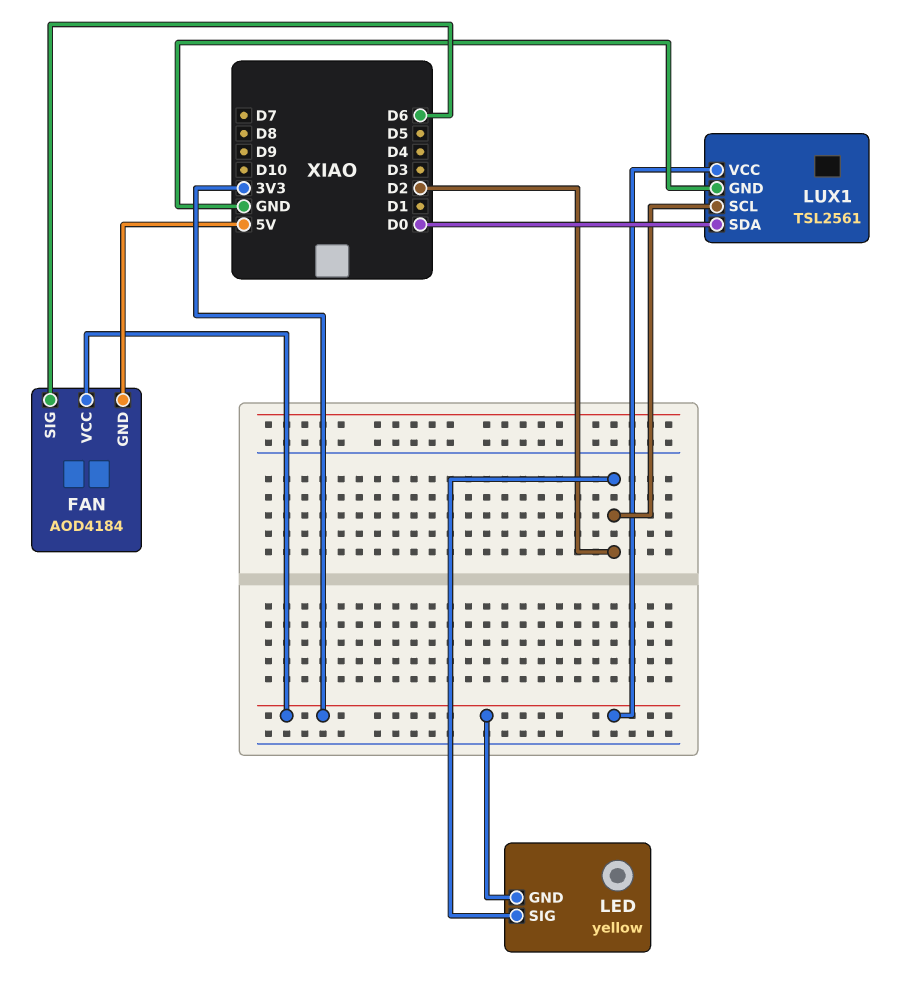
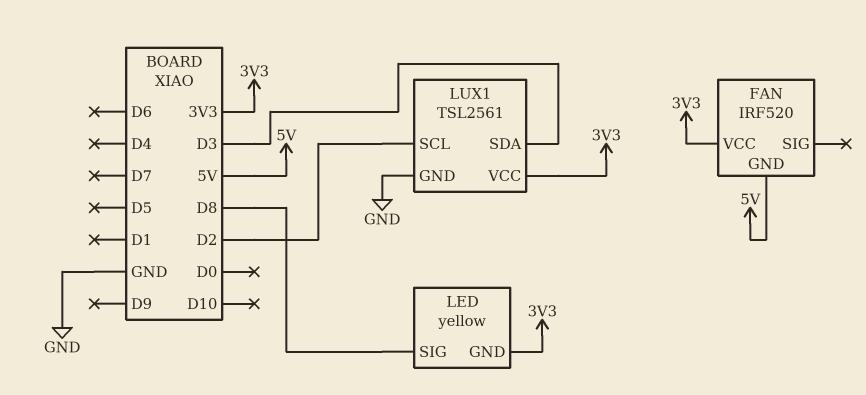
FAN: AOD4184 -> IRF520
FAN pin SIG: D6 -> none
LED pin SIG: D2 -> D8
LUX1 pin SDA: D0 -> D3

